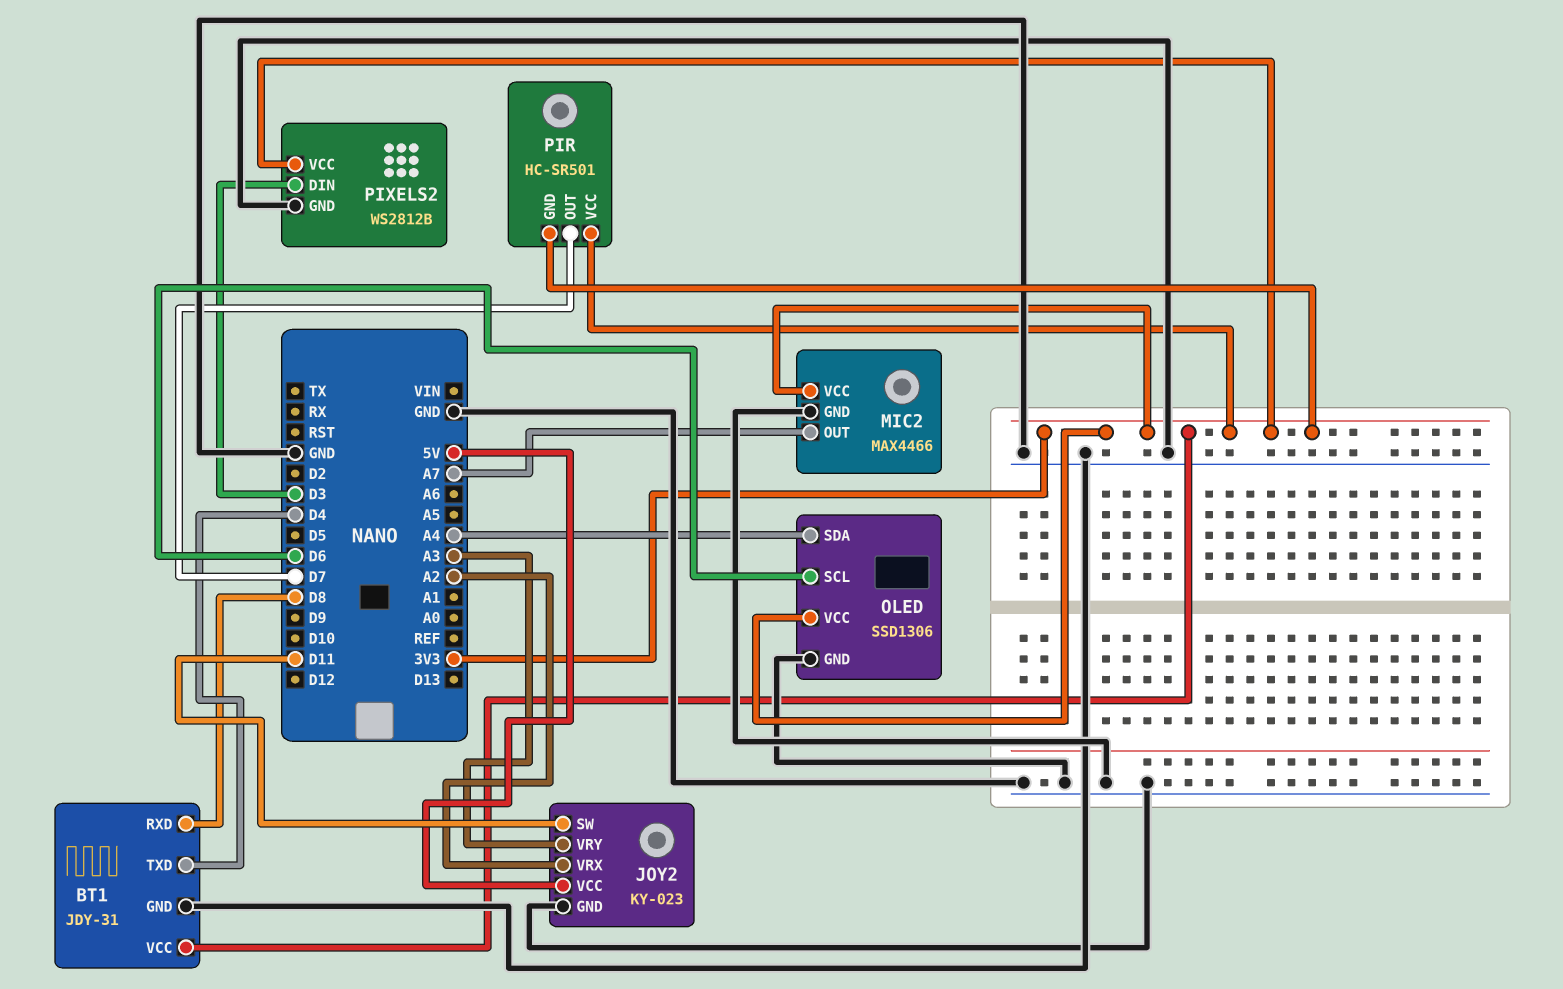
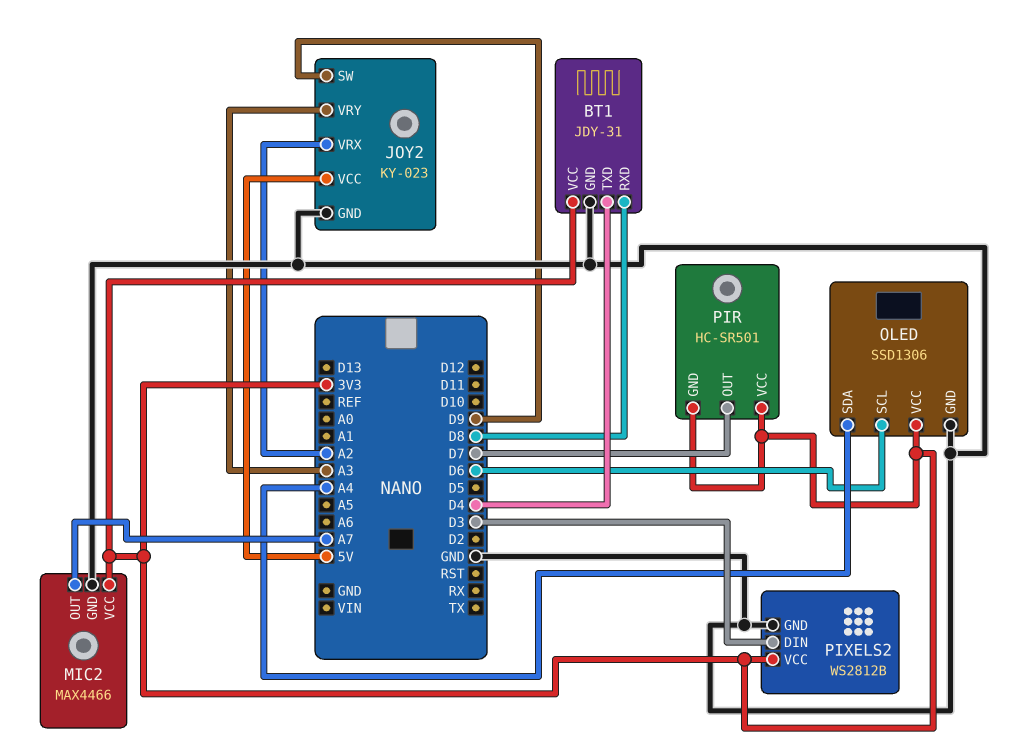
JOY2 pin SW: D11 -> D9

